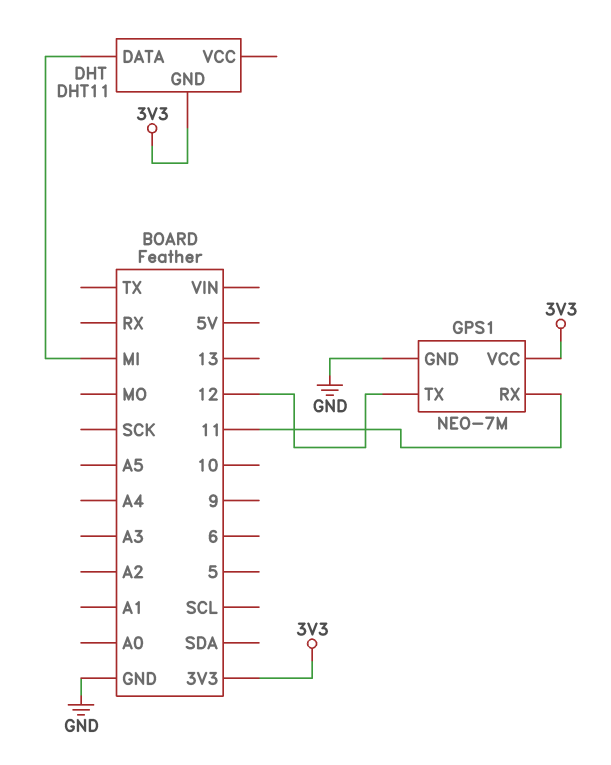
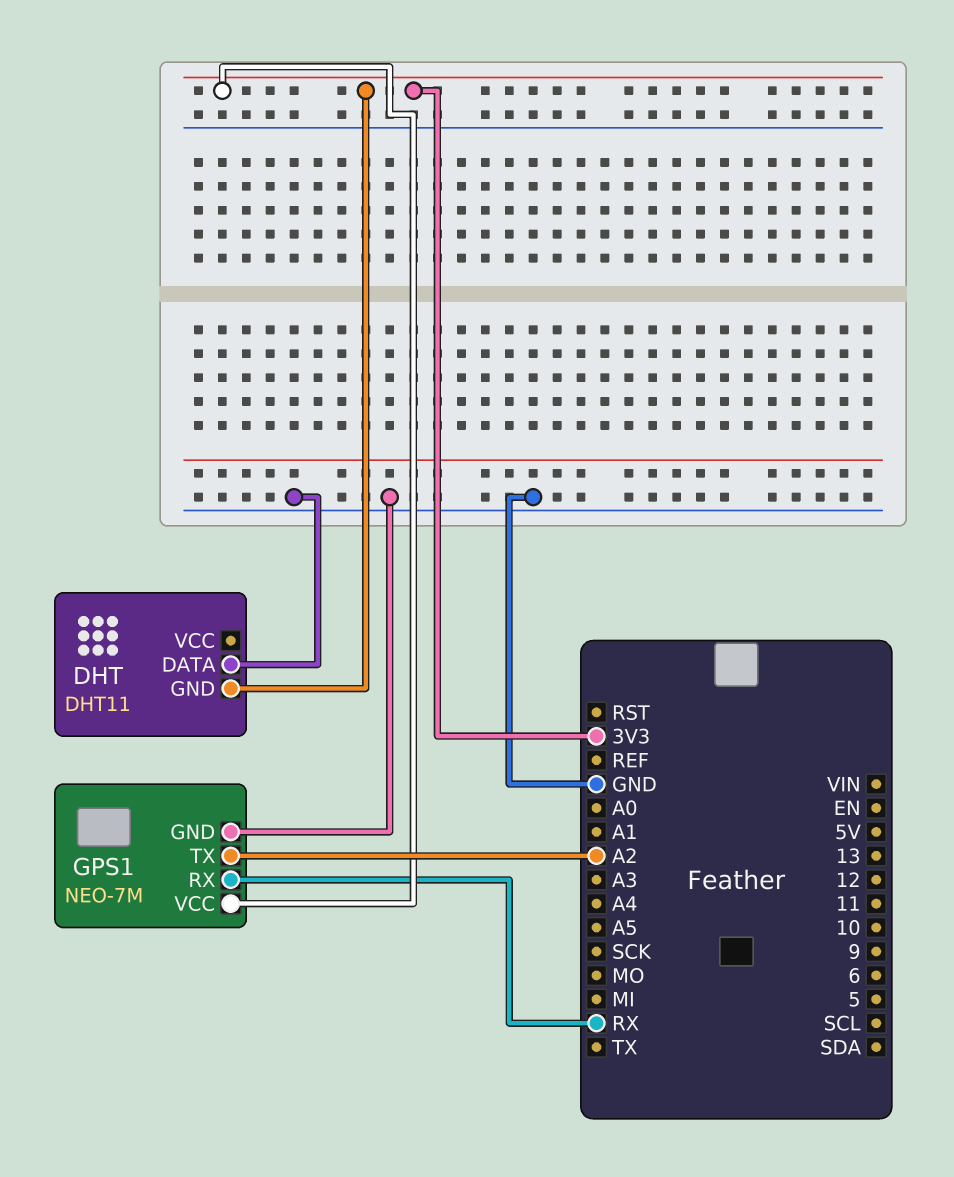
DHT pin DATA: MI -> GND
GPS1 pin RX: 11 -> RX
GPS1 pin TX: 12 -> A2

